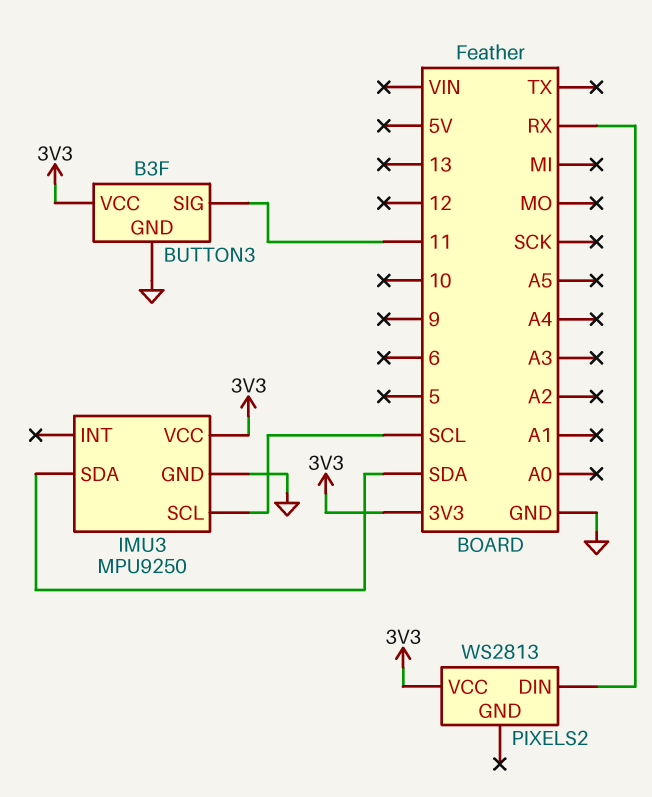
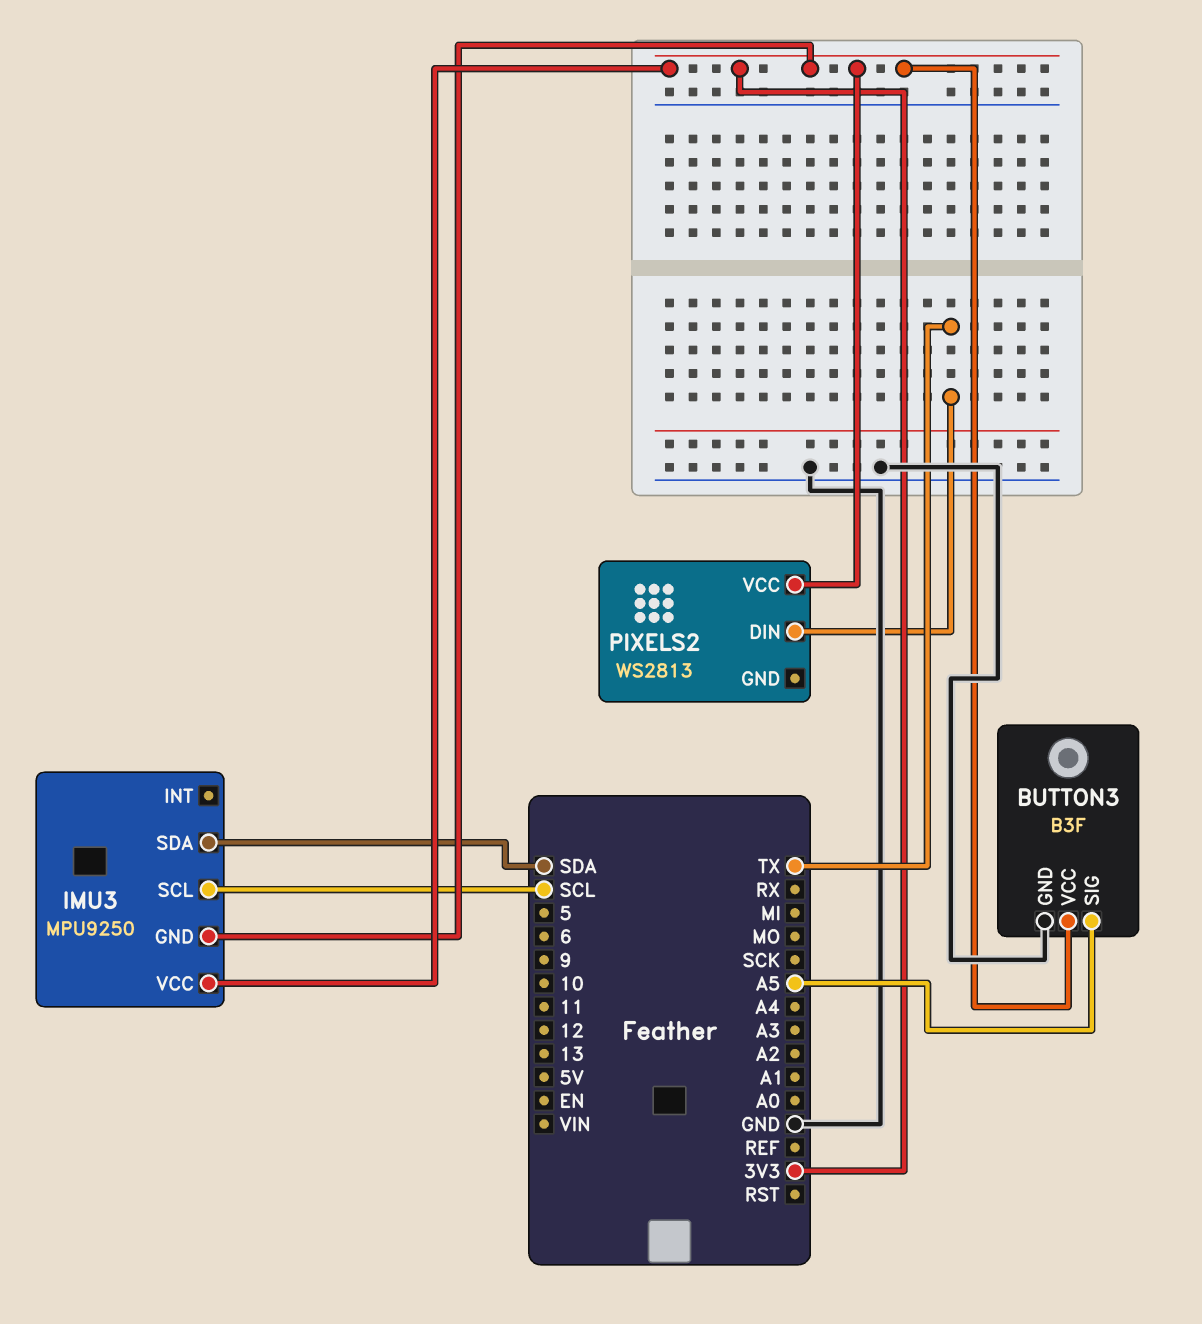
BUTTON3 pin SIG: 11 -> A5
IMU3 pin GND: GND -> 3V3
PIXELS2 pin DIN: RX -> TX

